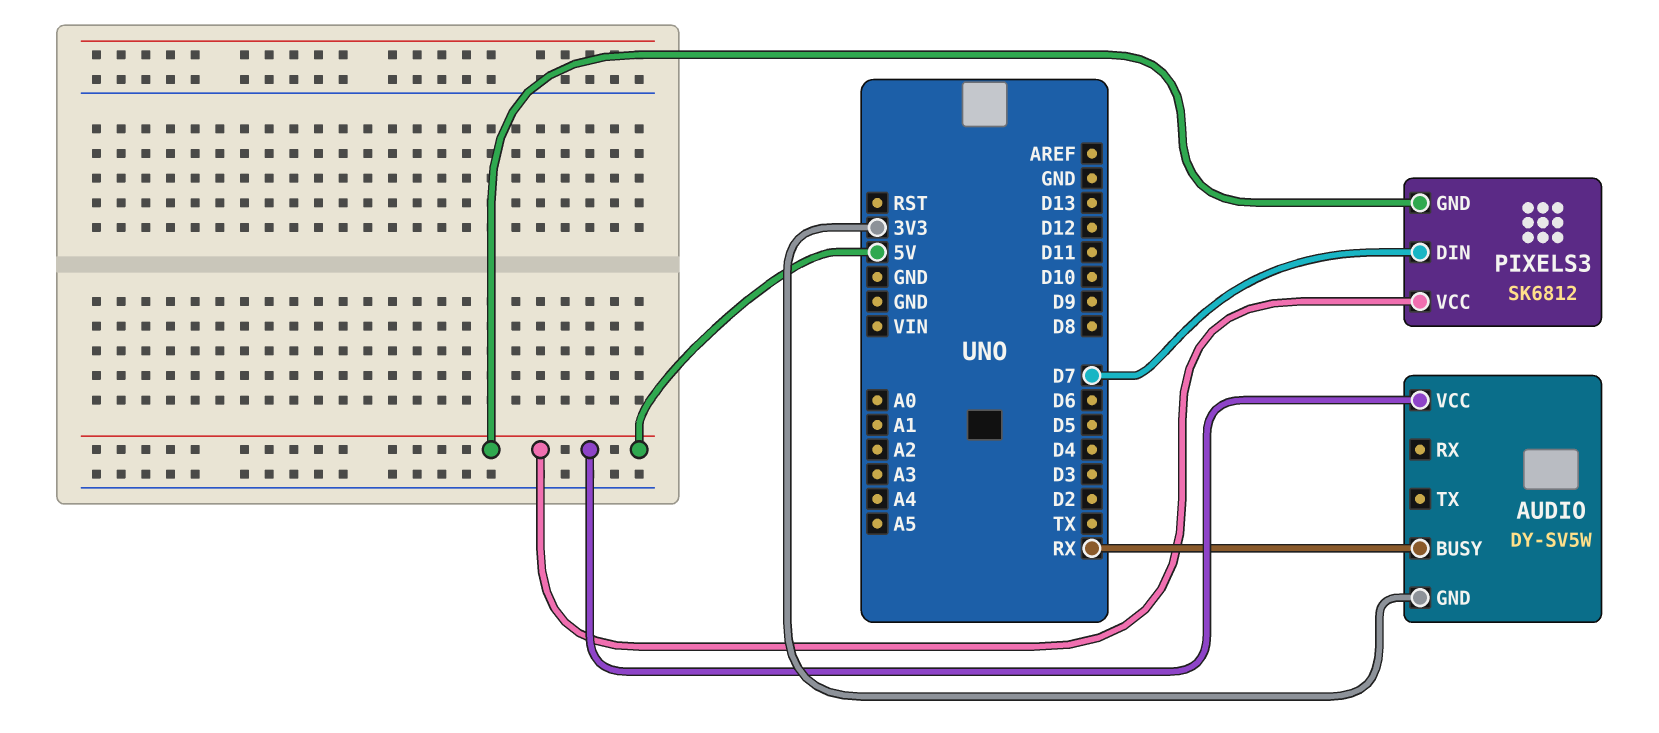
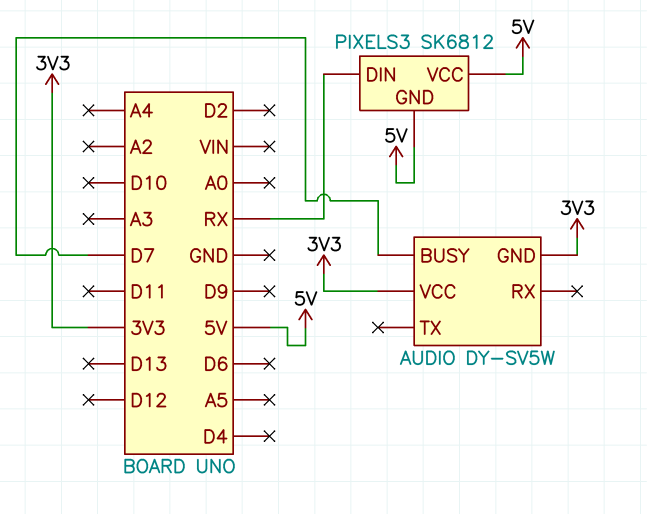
AUDIO pin BUSY: RX -> D7
AUDIO pin VCC: 5V -> 3V3
PIXELS3 pin DIN: D7 -> RX

